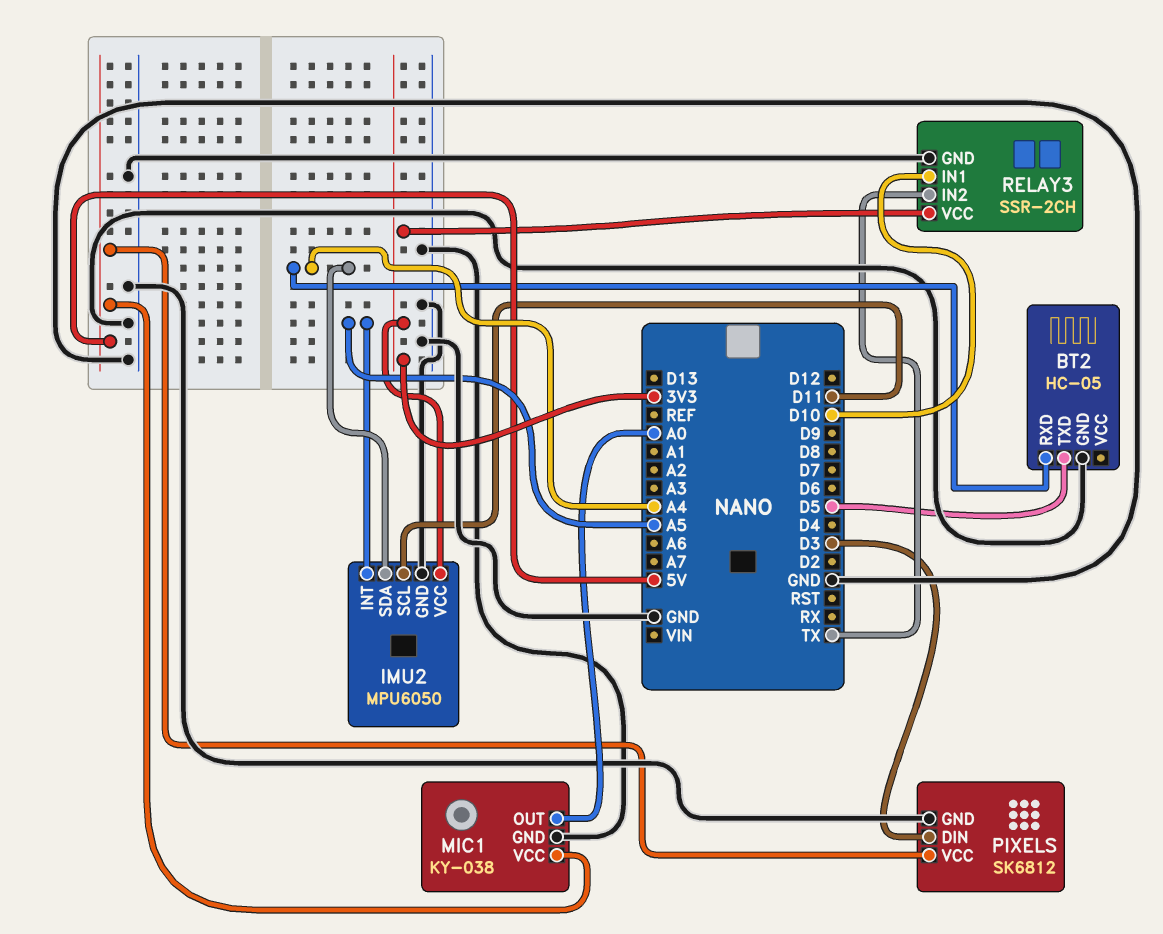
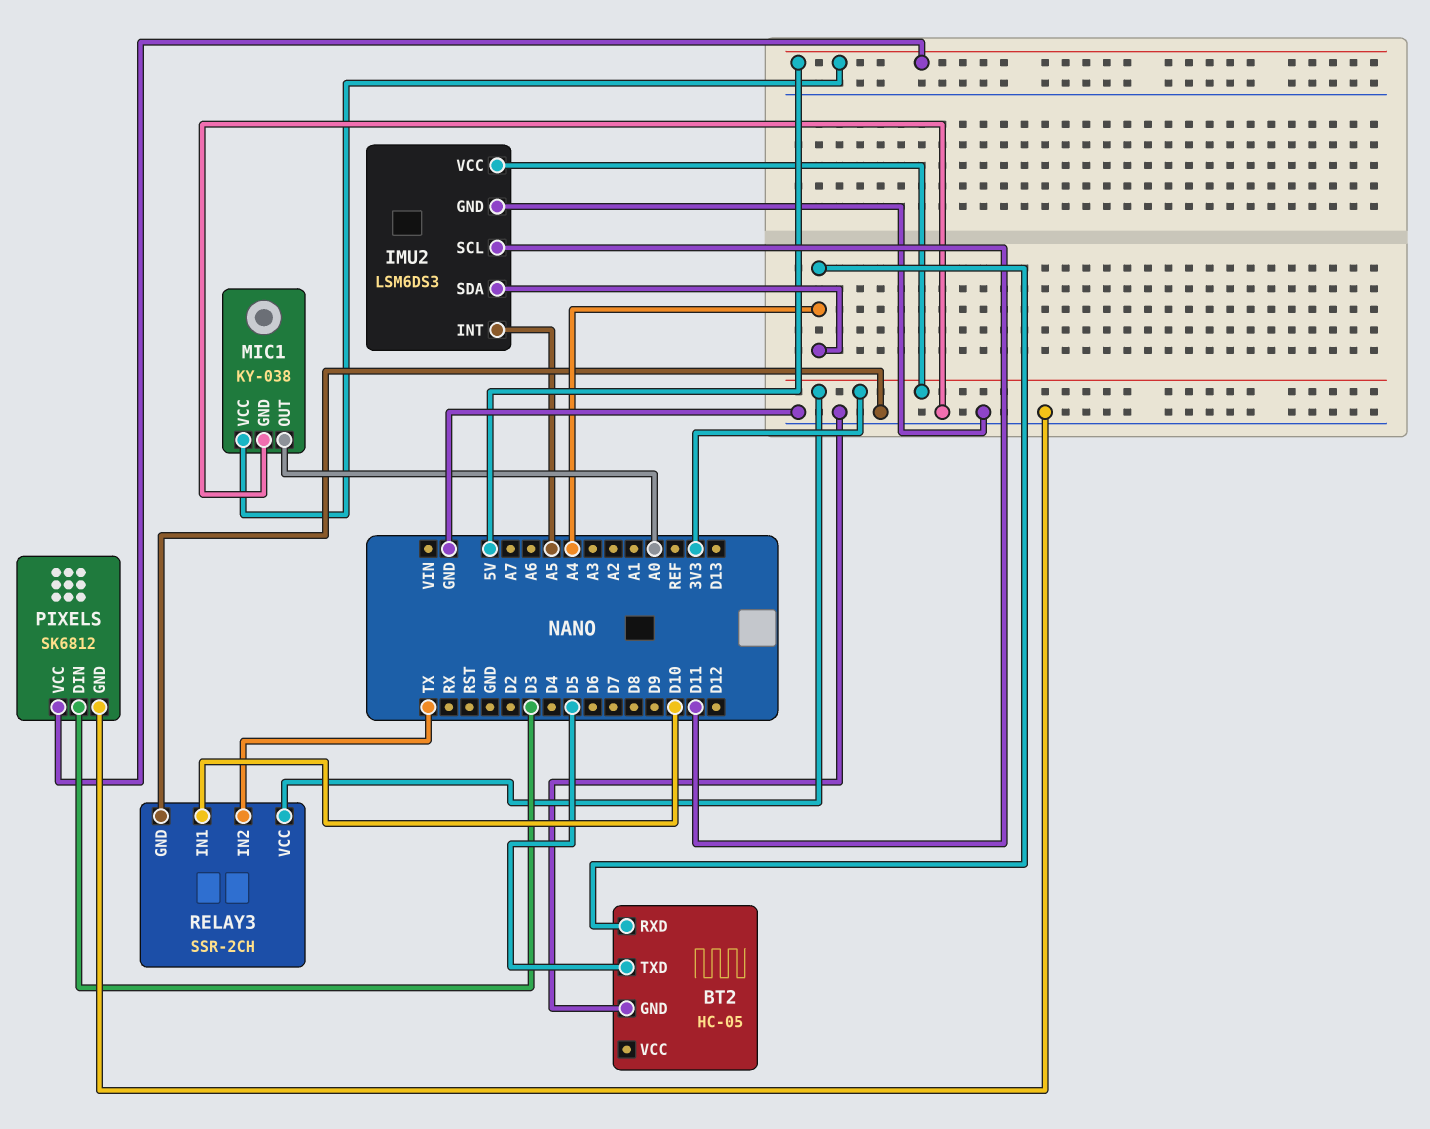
IMU2: MPU6050 -> LSM6DS3

